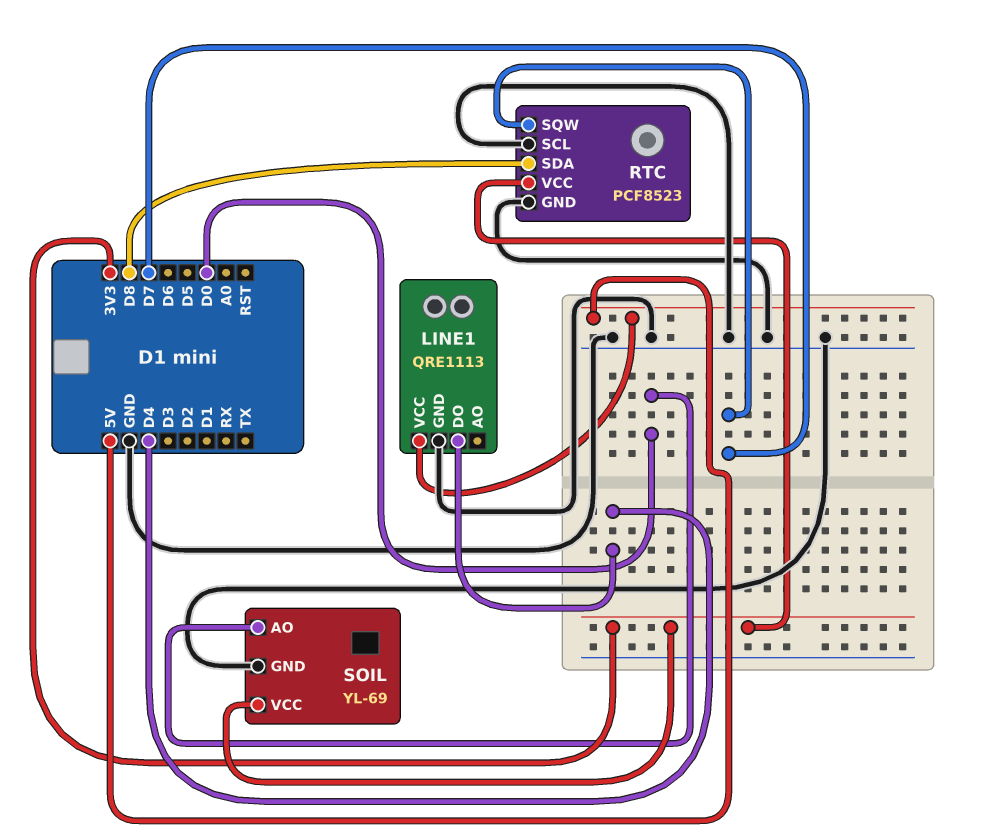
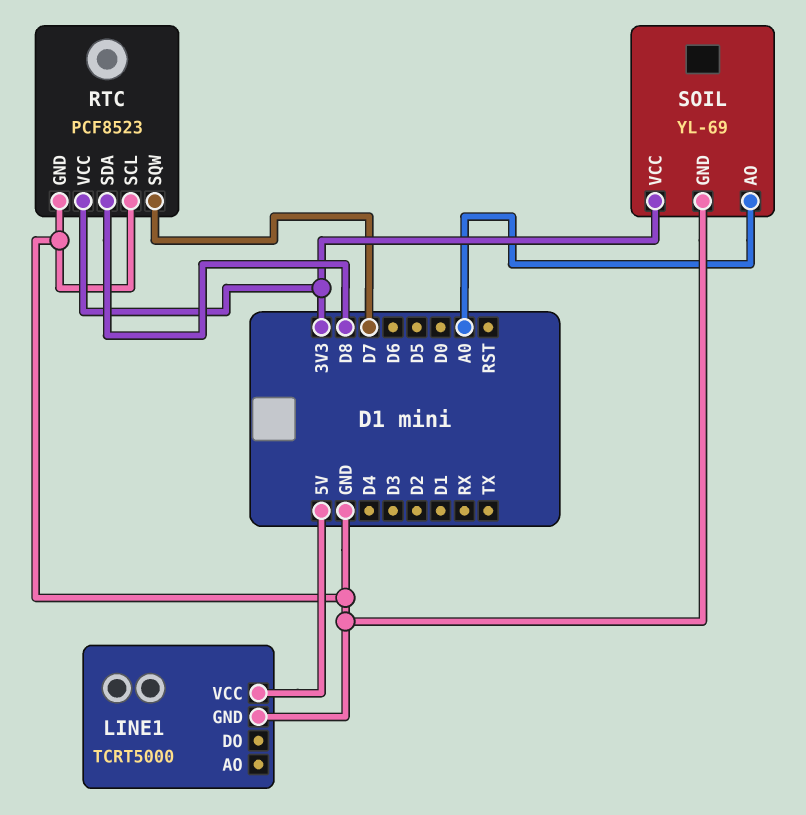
LINE1: QRE1113 -> TCRT5000
LINE1 pin DO: D4 -> none
SOIL pin AO: D0 -> A0

